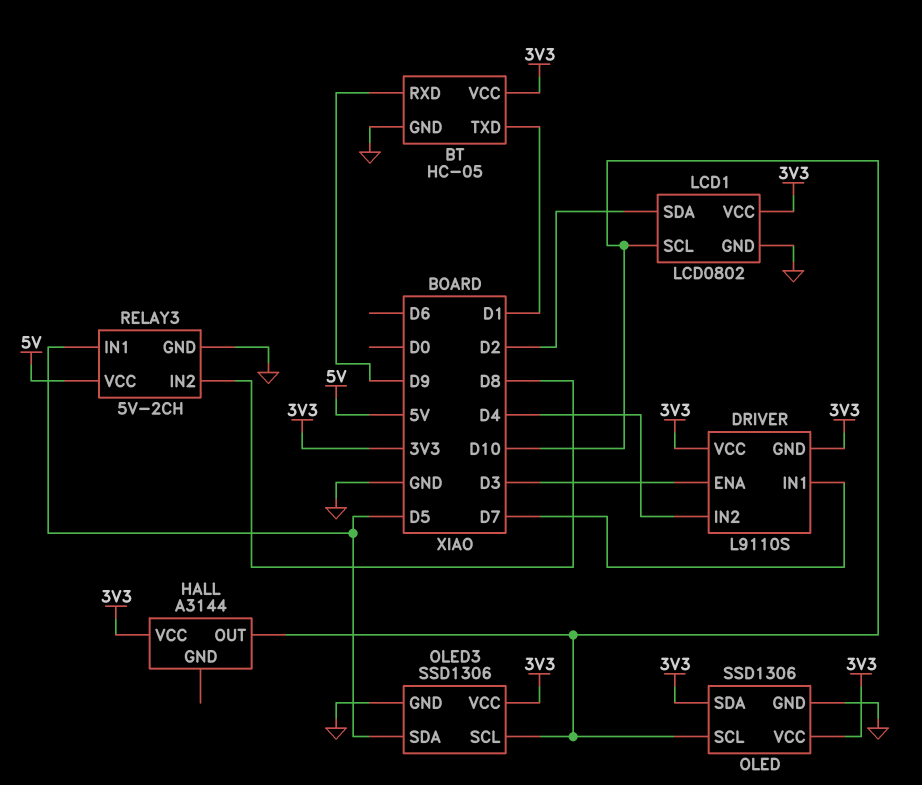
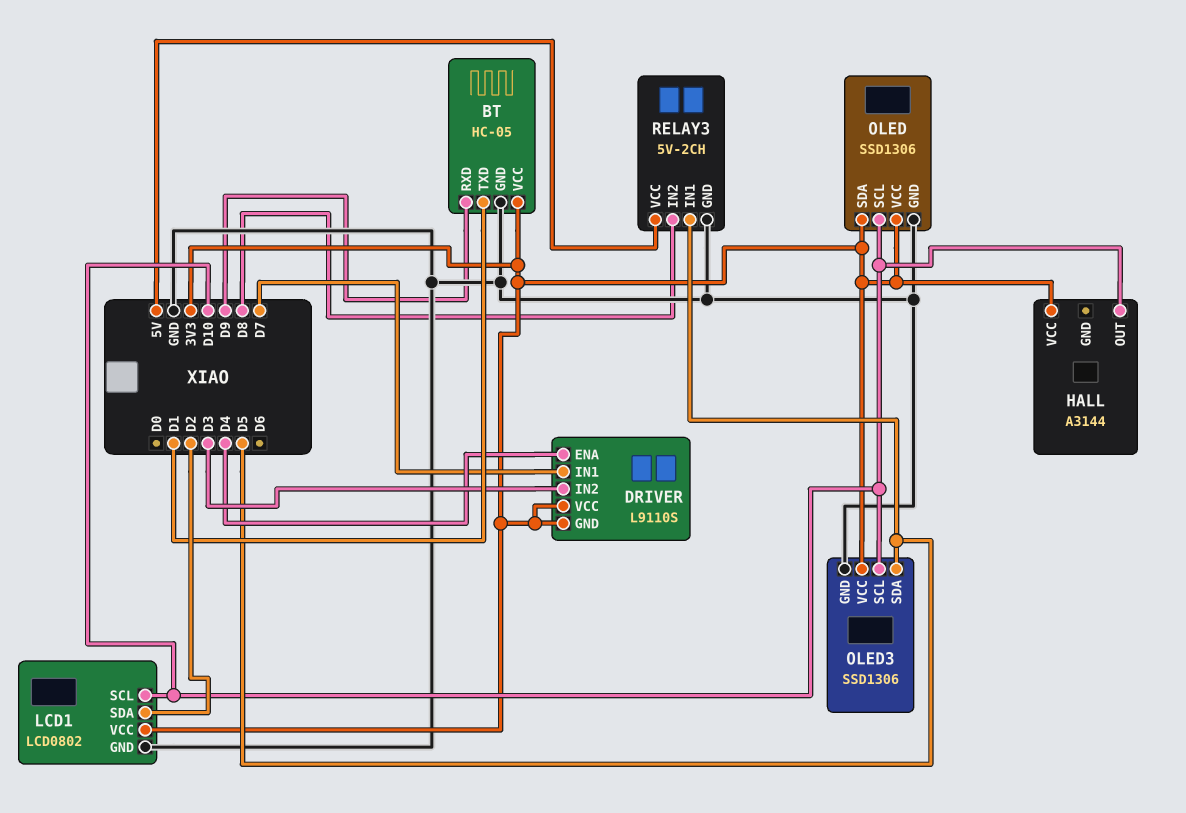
DRIVER pin ENA: D3 -> D4
DRIVER pin IN2: D4 -> D3

